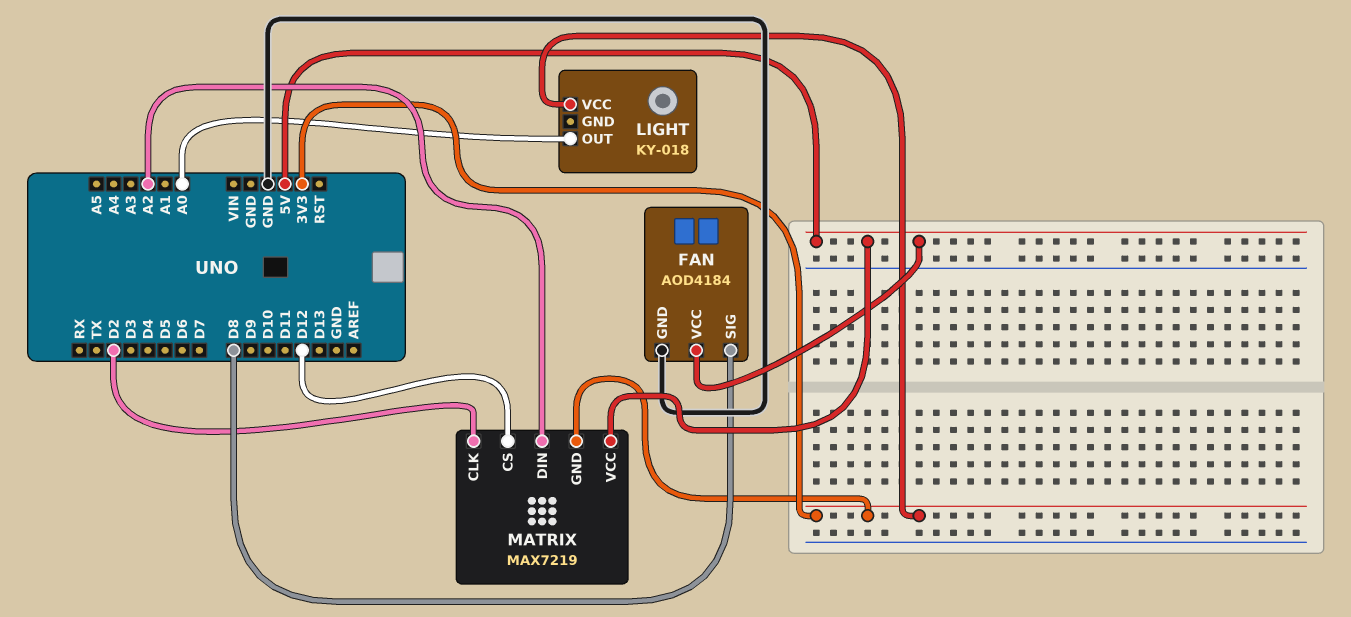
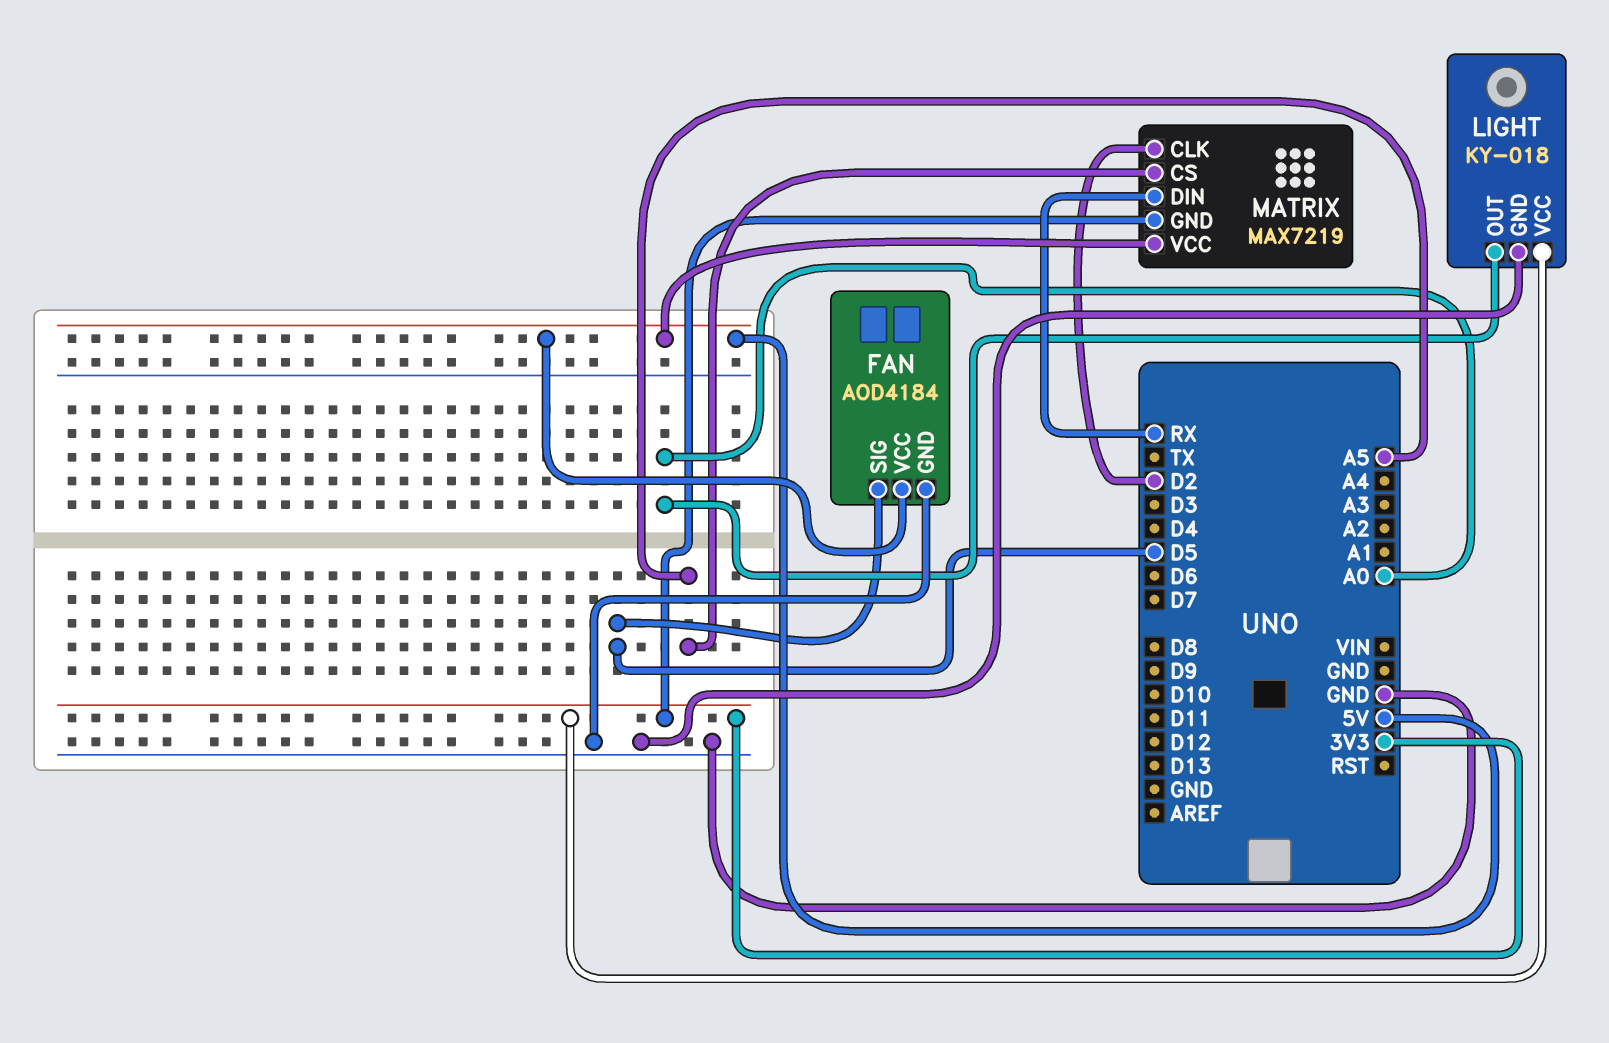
FAN pin SIG: D8 -> D5
LIGHT pin GND: none -> GND
MATRIX pin CS: D12 -> A5
MATRIX pin DIN: A2 -> RX

